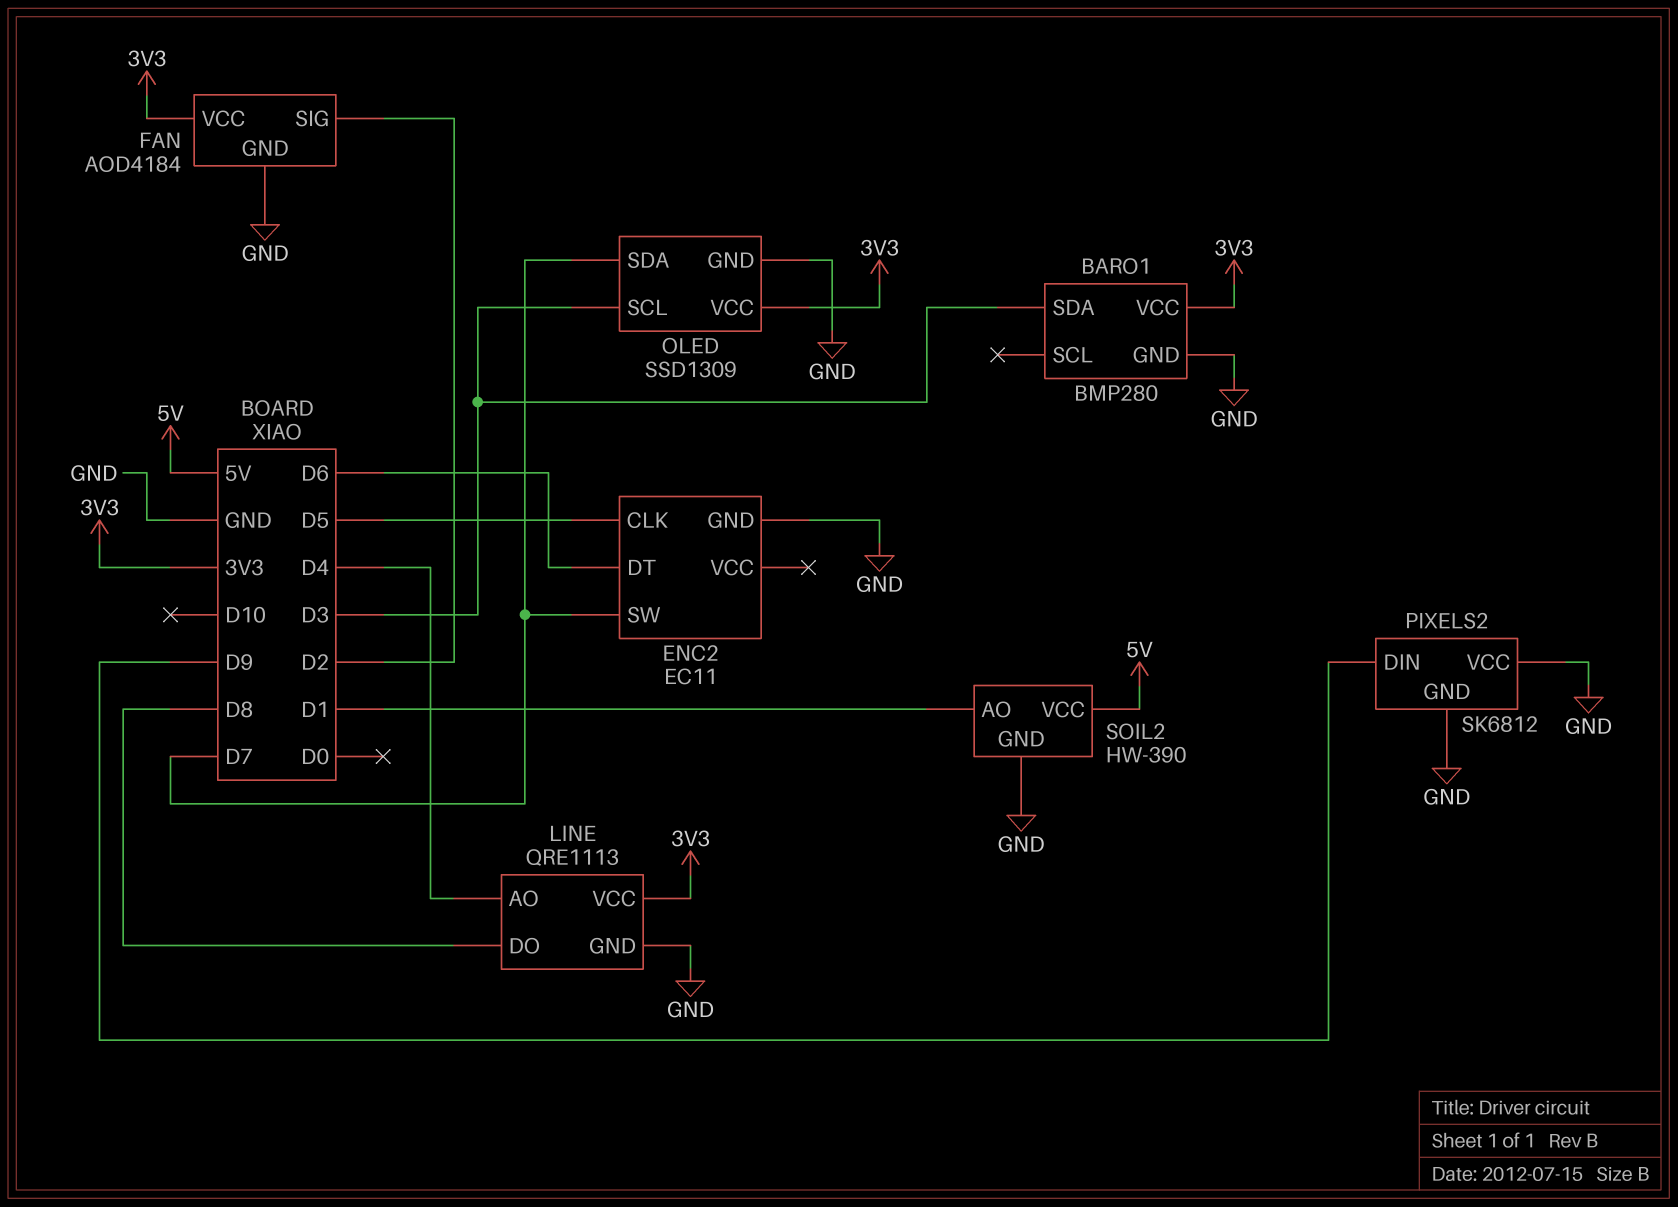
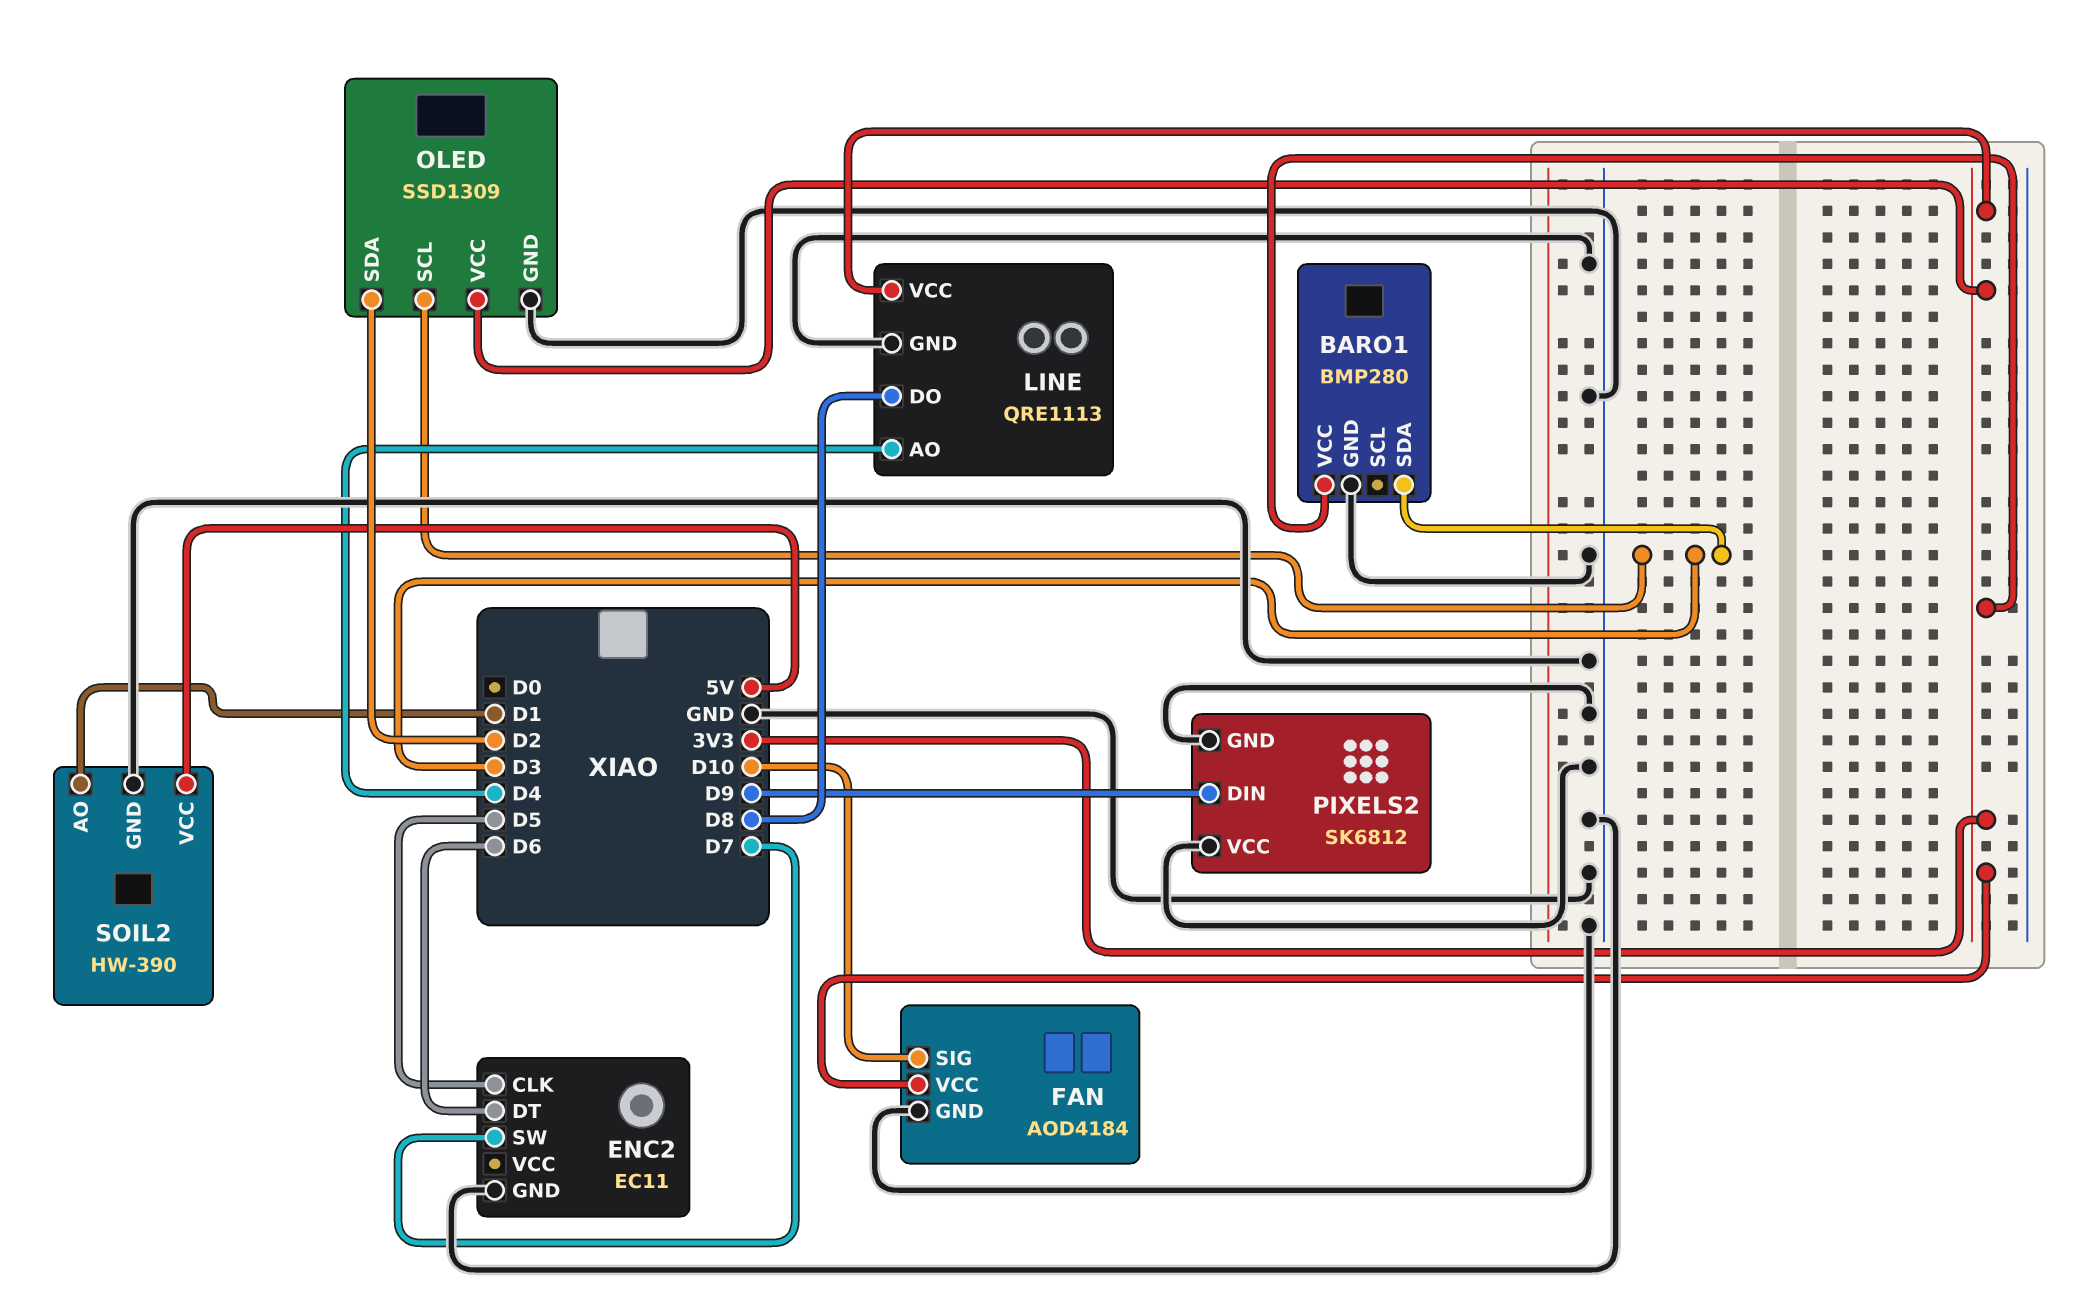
FAN pin SIG: D2 -> D10
OLED pin SDA: D7 -> D2

